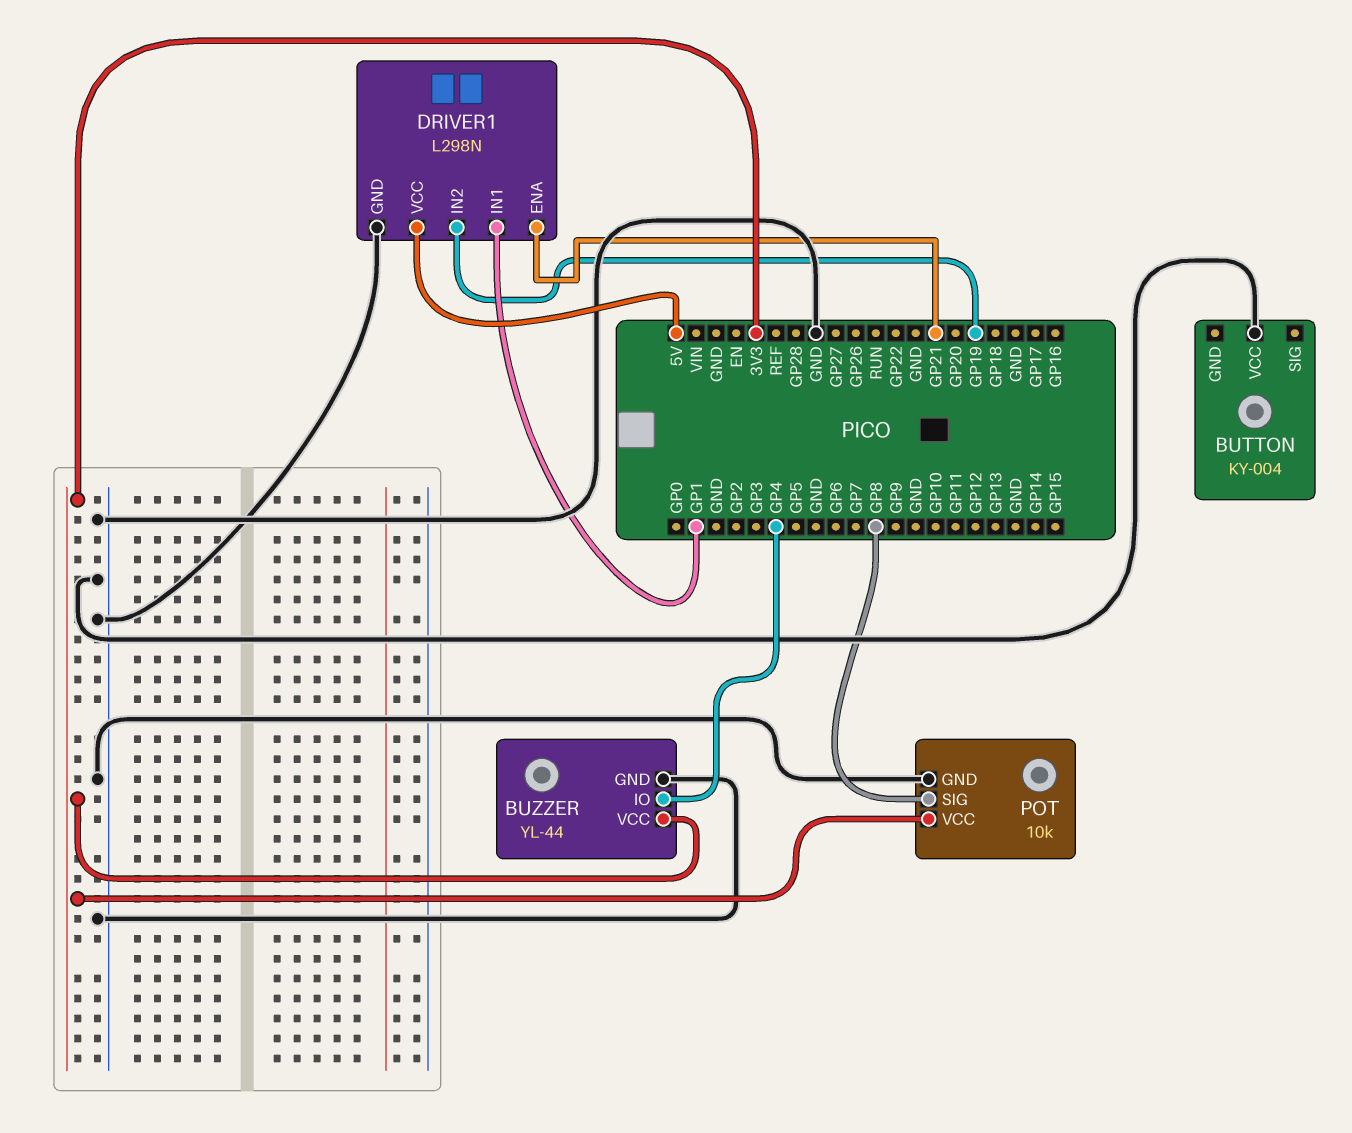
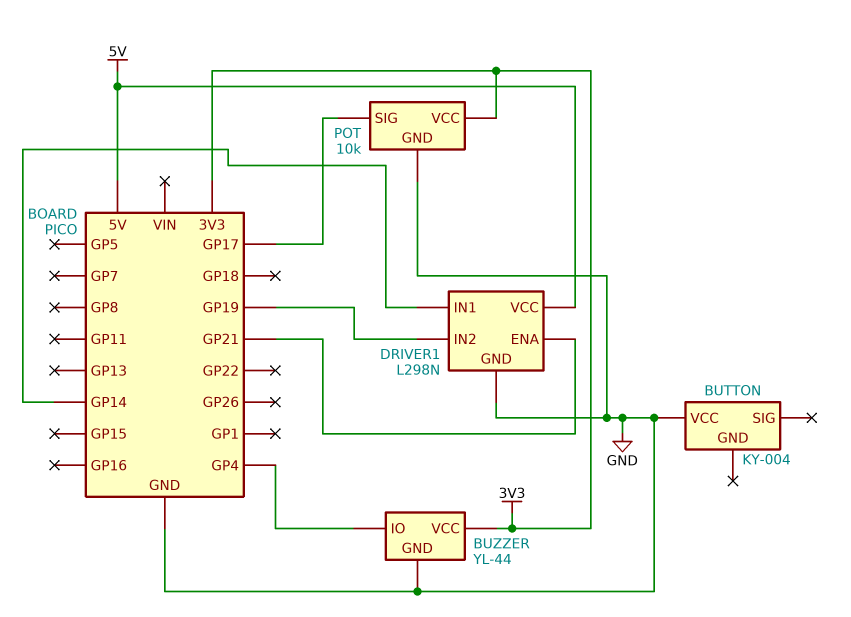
DRIVER1 pin IN1: GP1 -> GP14
POT pin SIG: GP8 -> GP17

